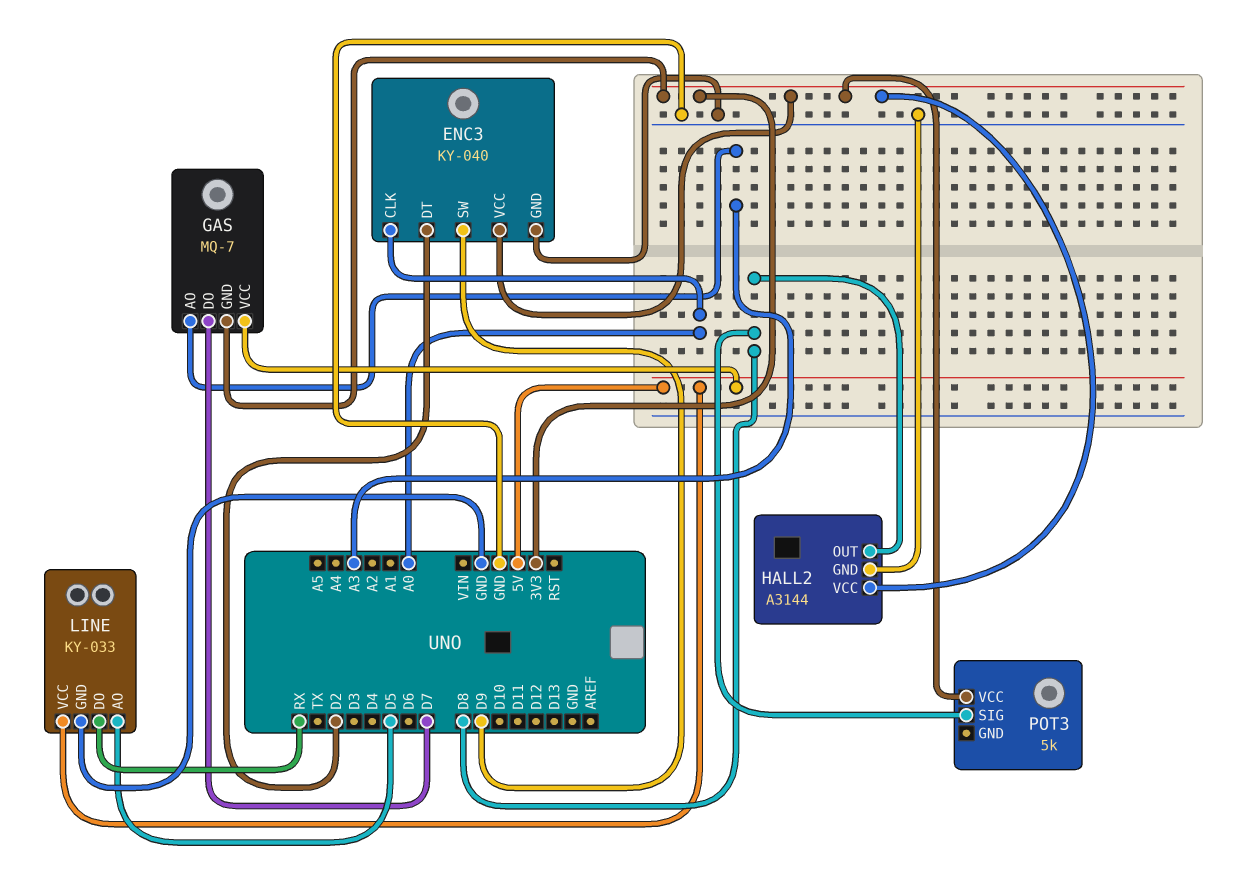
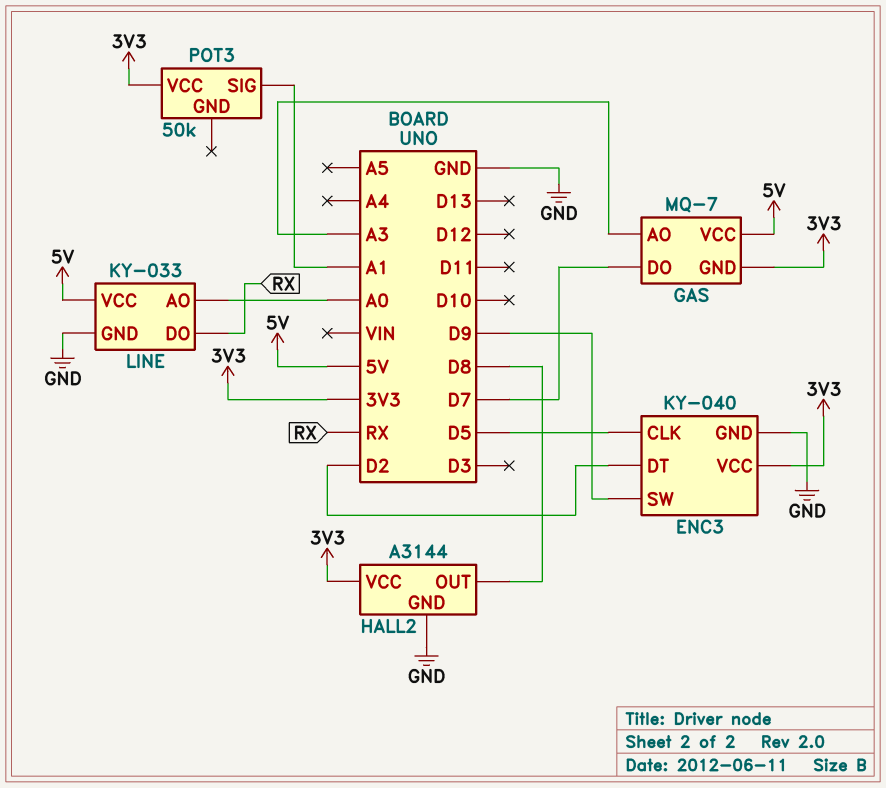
ENC3 pin CLK: A0 -> D5
LINE pin AO: D5 -> A0
POT3: 5k -> 50k
POT3 pin SIG: D8 -> A1

